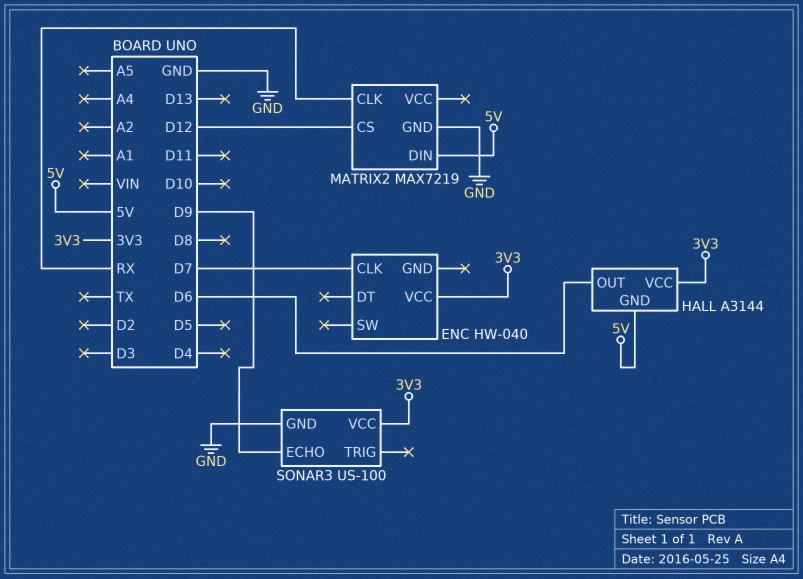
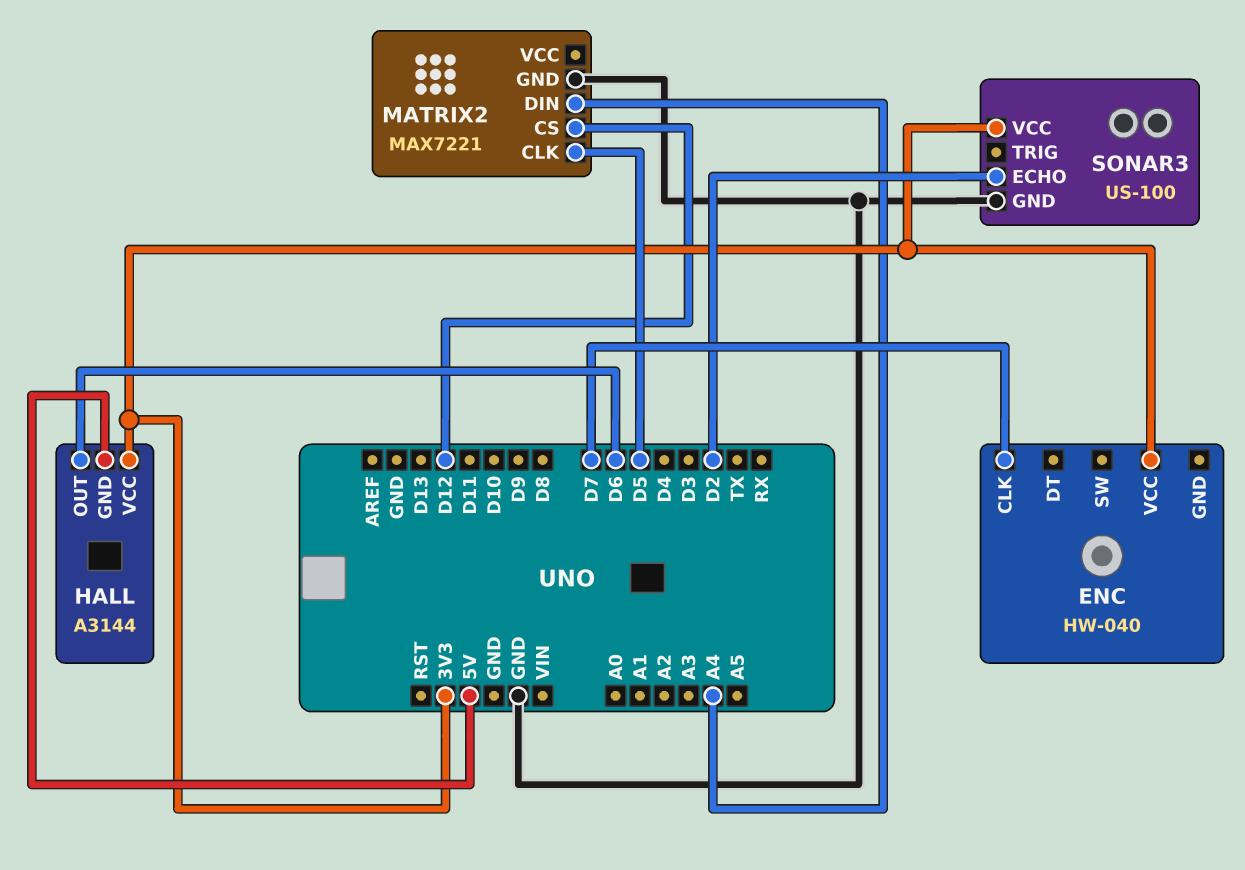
MATRIX2: MAX7219 -> MAX7221
MATRIX2 pin CLK: RX -> D5
MATRIX2 pin DIN: 5V -> A4
SONAR3 pin ECHO: D9 -> D2

